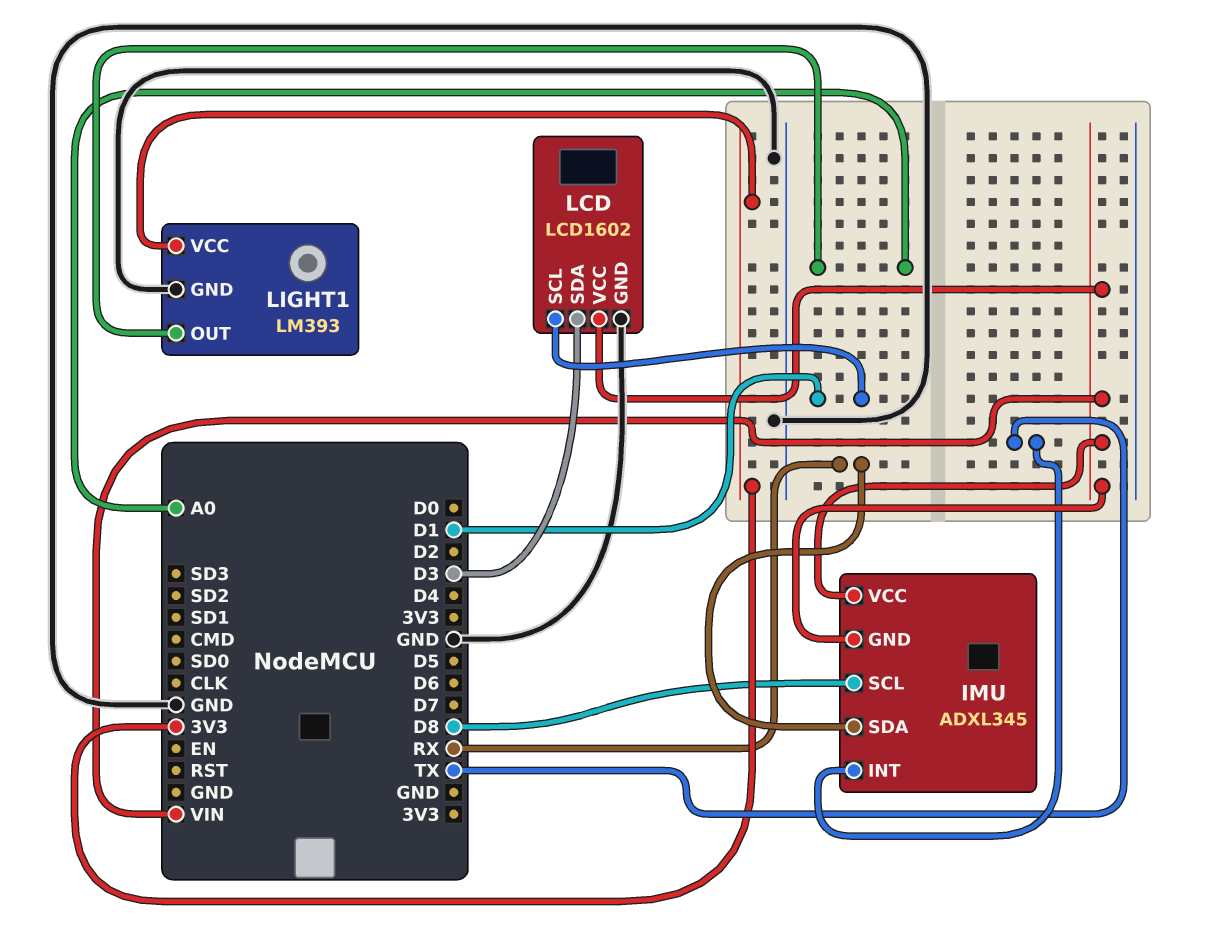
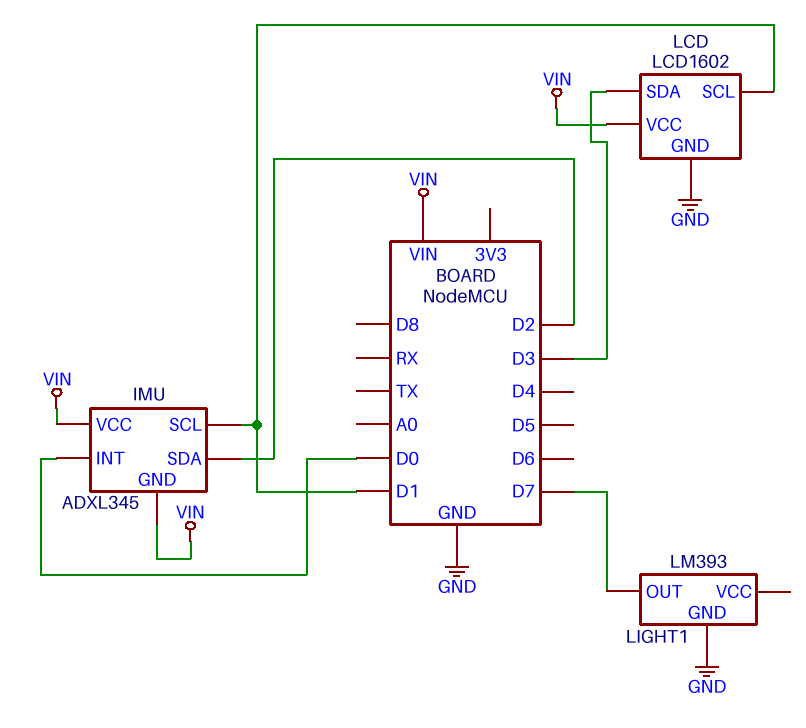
IMU pin INT: TX -> D0
IMU pin SCL: D8 -> D1
IMU pin SDA: RX -> D2
LIGHT1 pin OUT: A0 -> D7
LIGHT1 pin VCC: 3V3 -> none

